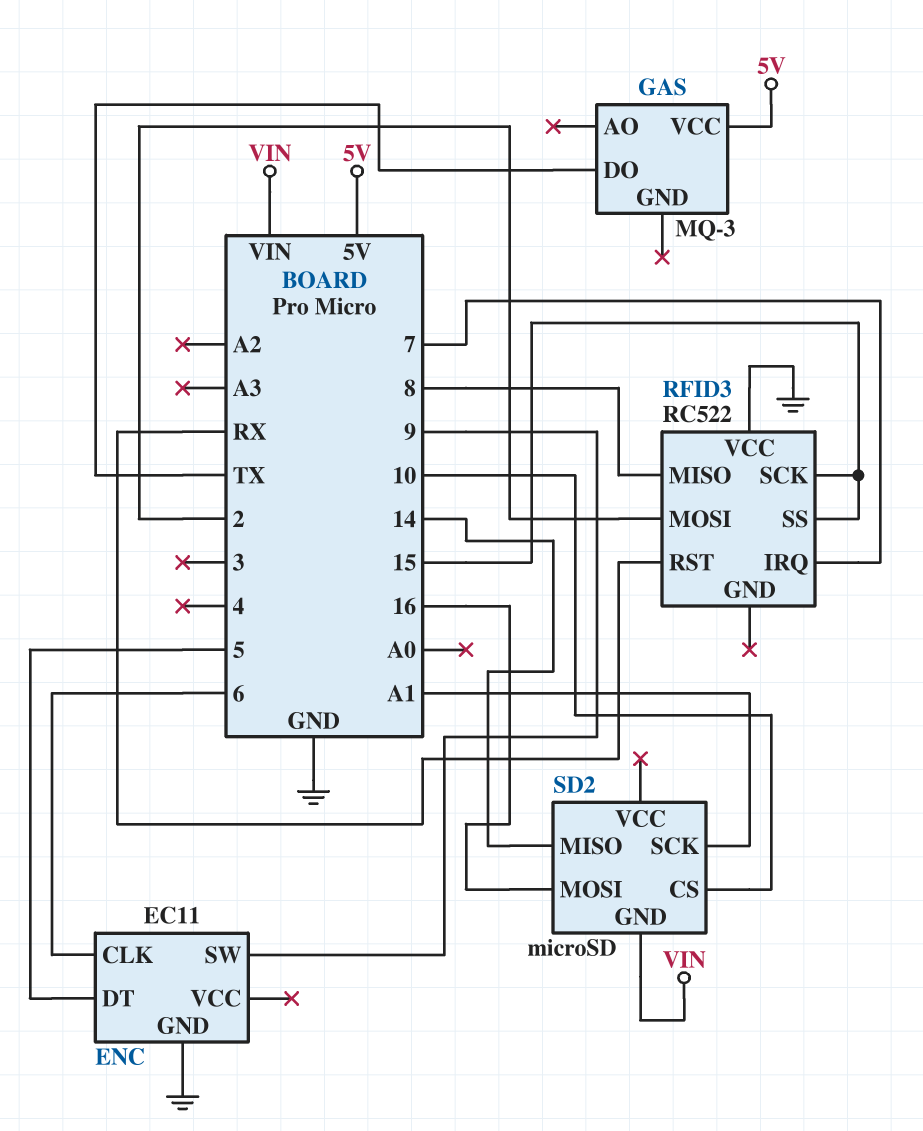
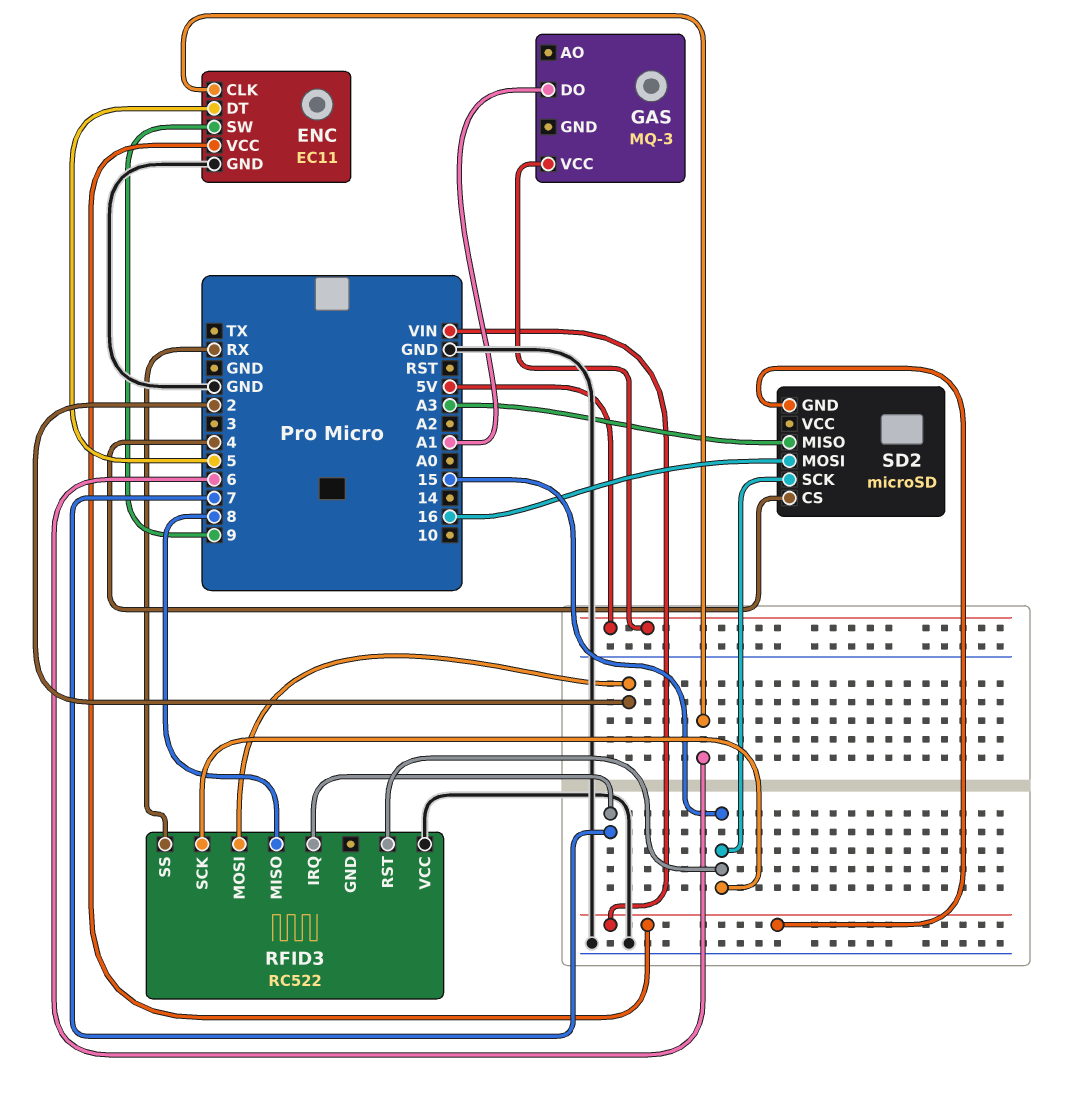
ENC pin VCC: none -> VIN
GAS pin DO: TX -> A1
RFID3 pin RST: RX -> 15
RFID3 pin SS: 15 -> RX
SD2 pin CS: 10 -> 4
SD2 pin MISO: 14 -> A3
SD2 pin SCK: A1 -> 15

